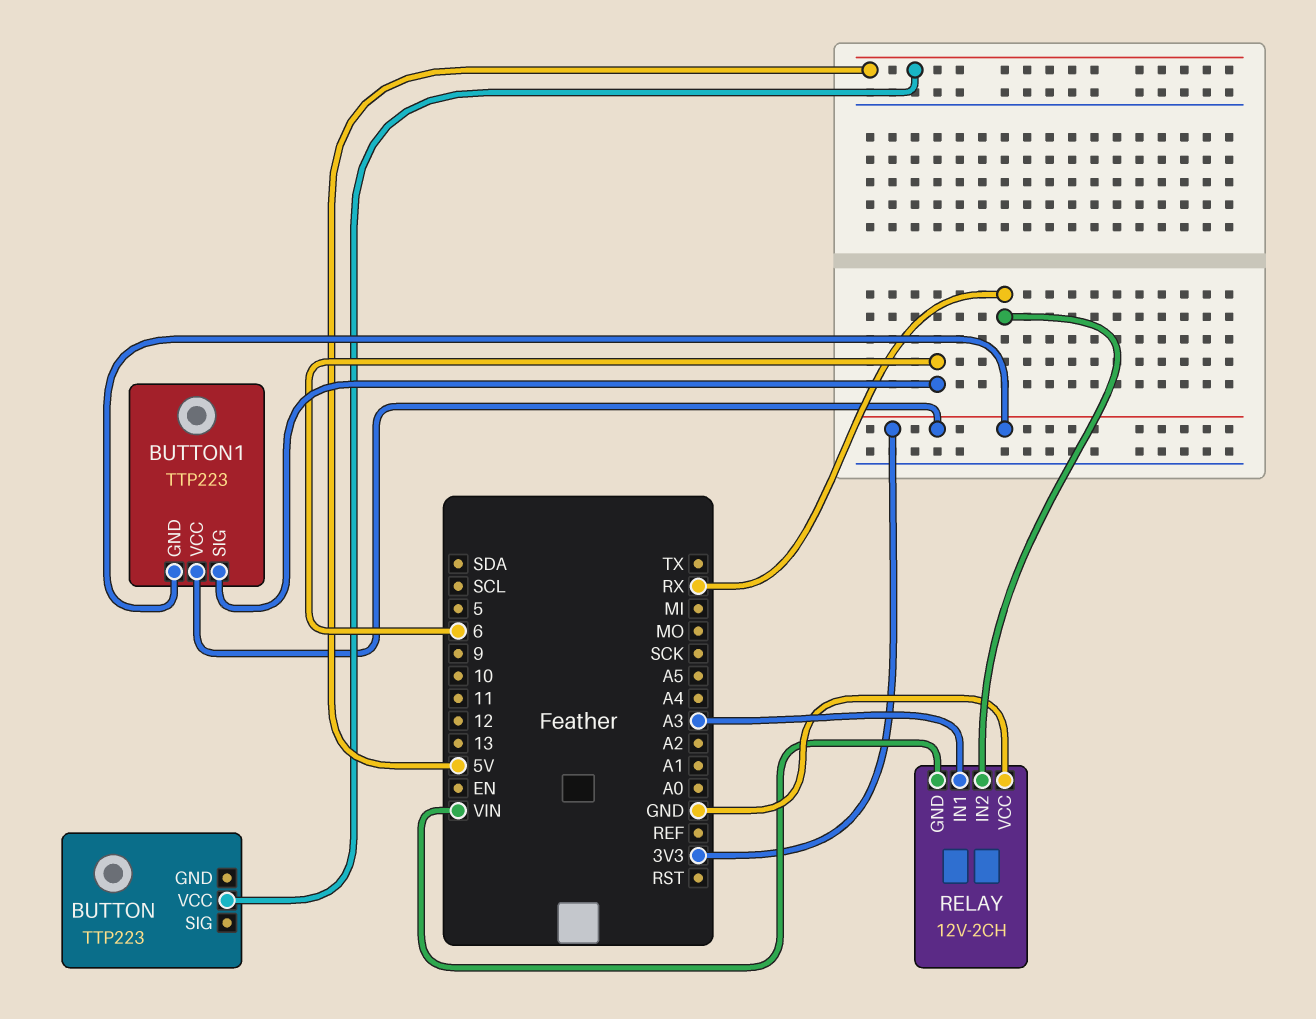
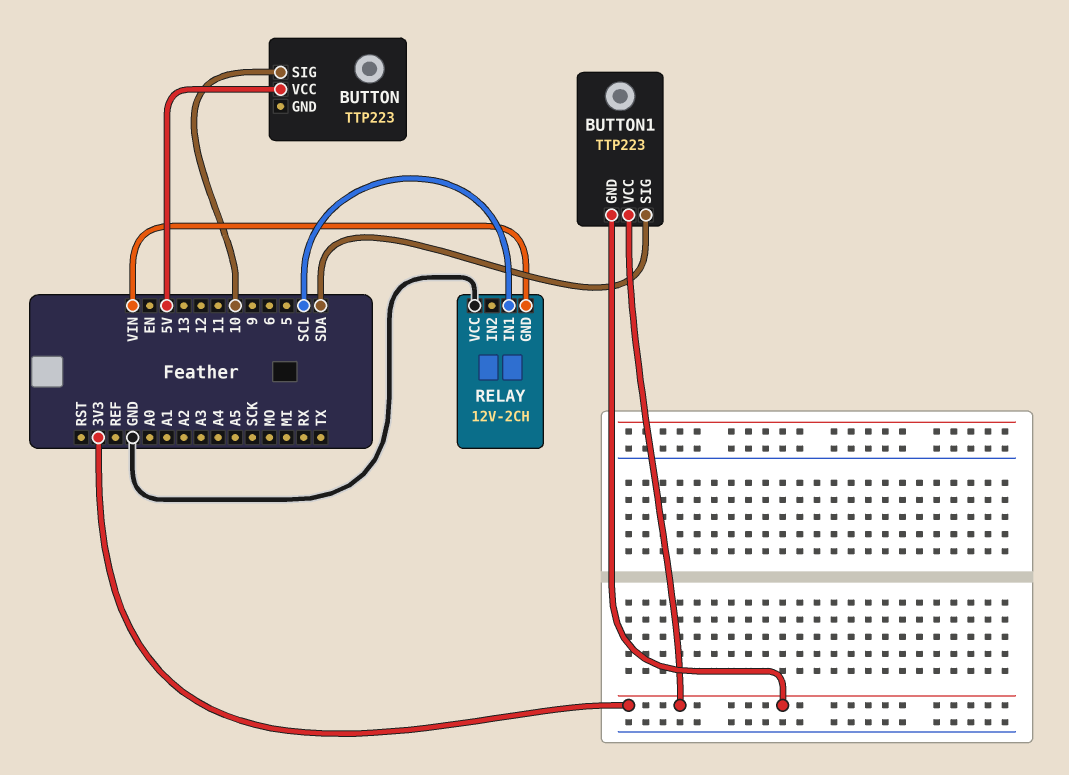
BUTTON pin SIG: none -> 10
BUTTON1 pin SIG: 6 -> SDA
RELAY pin IN1: A3 -> SCL
RELAY pin IN2: RX -> none

